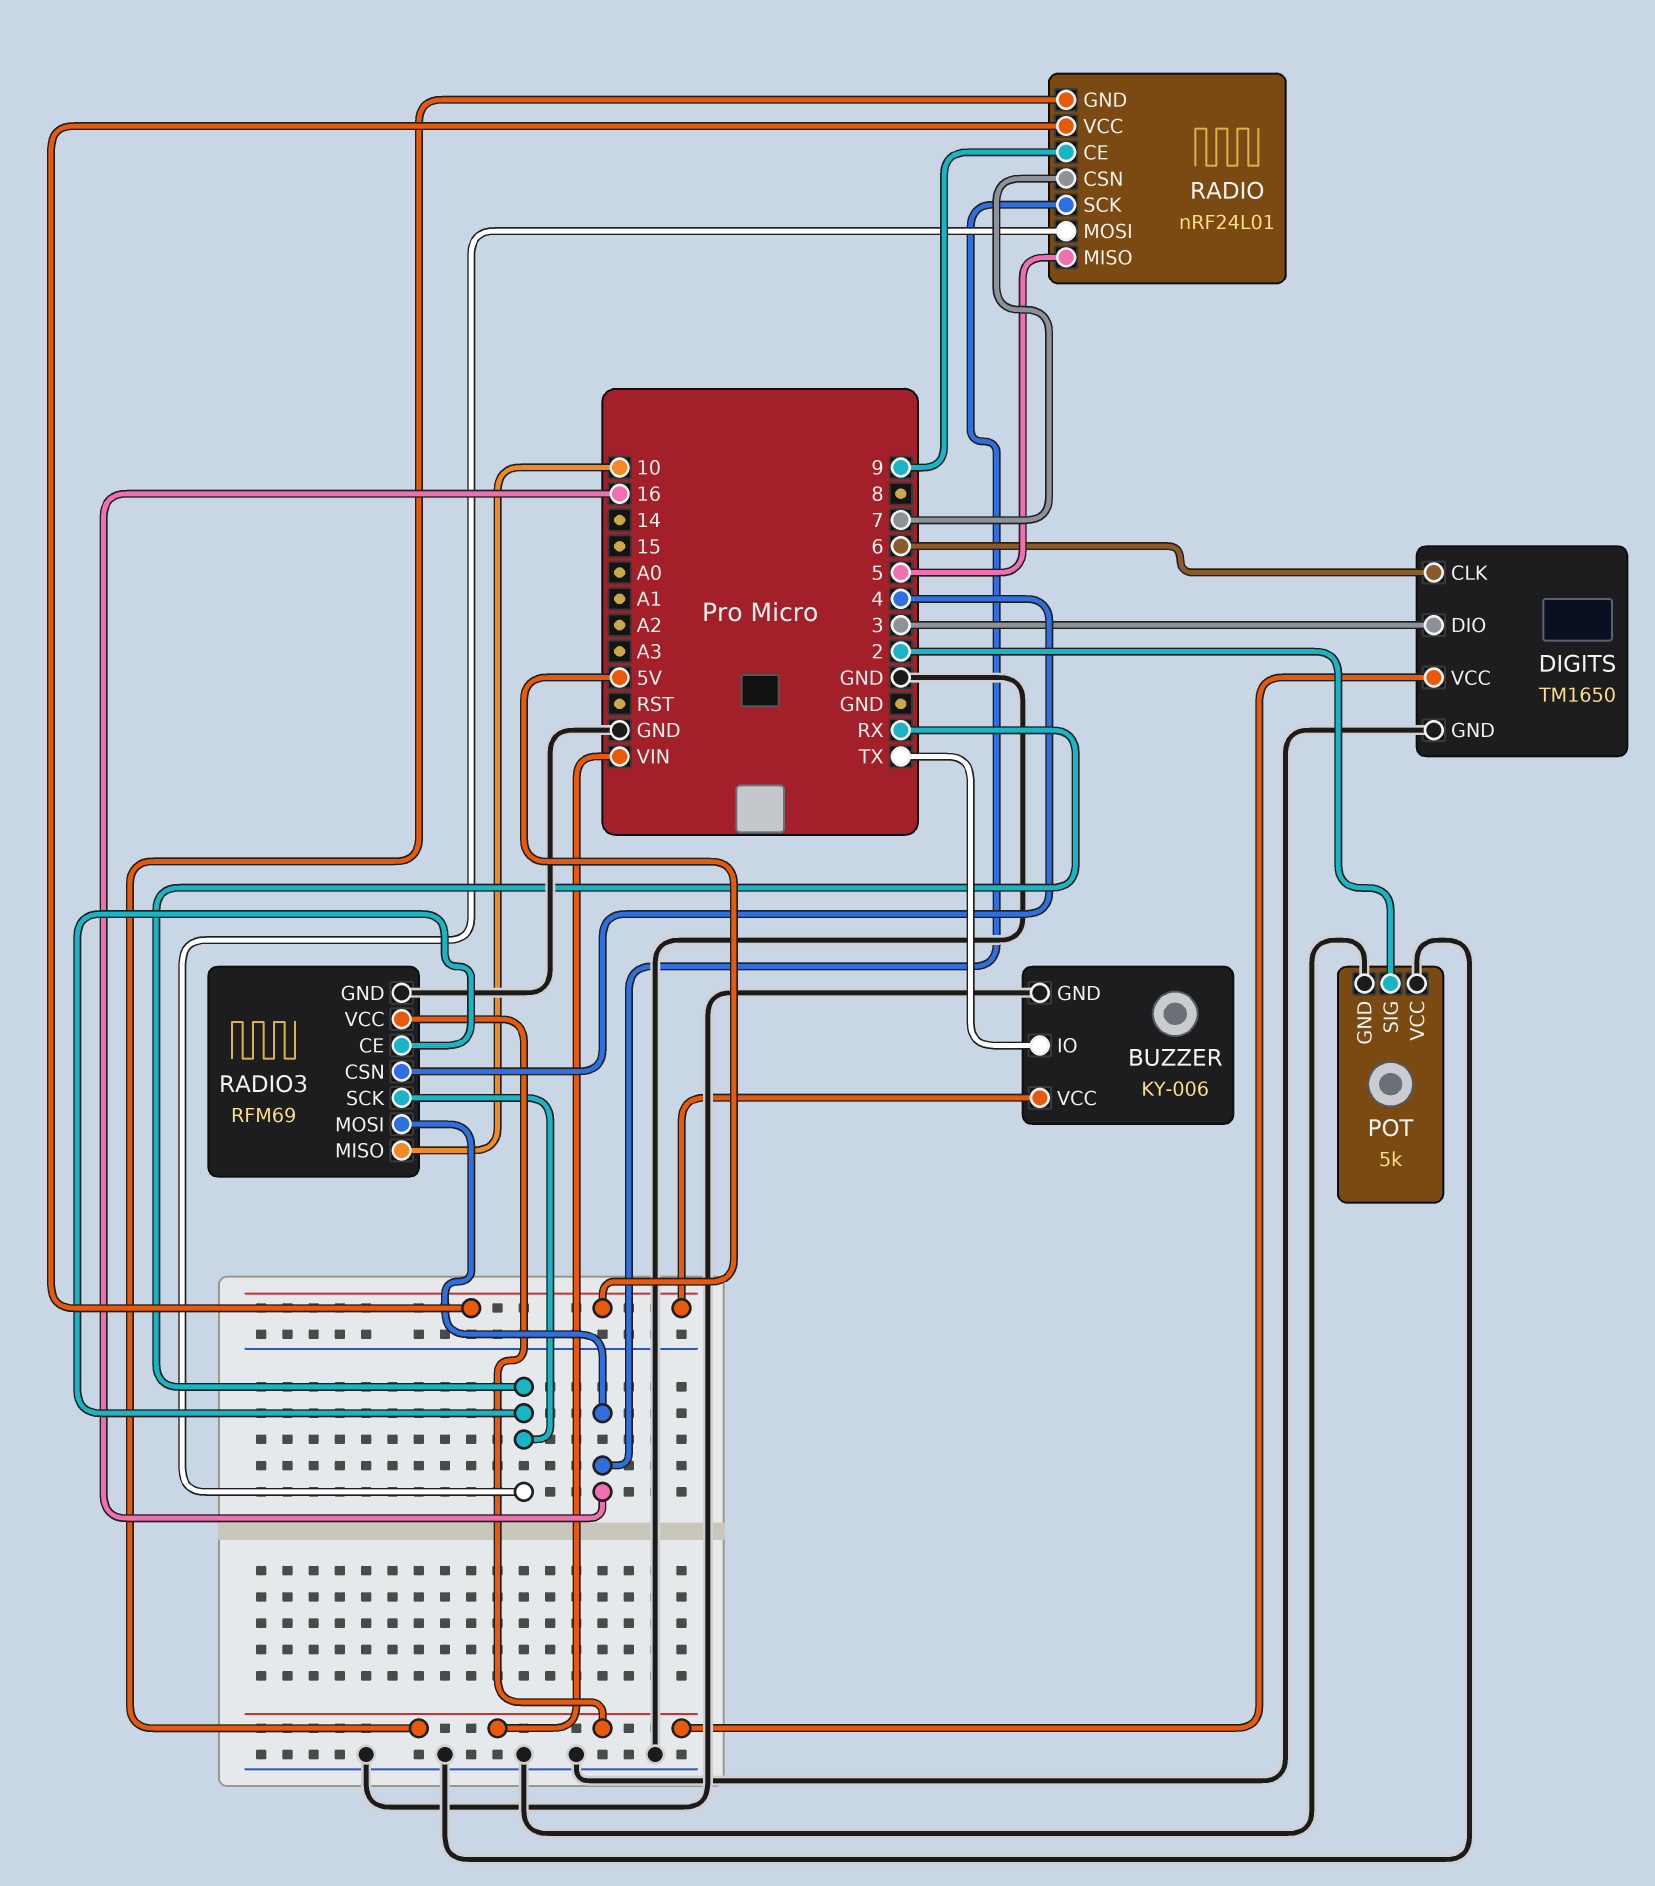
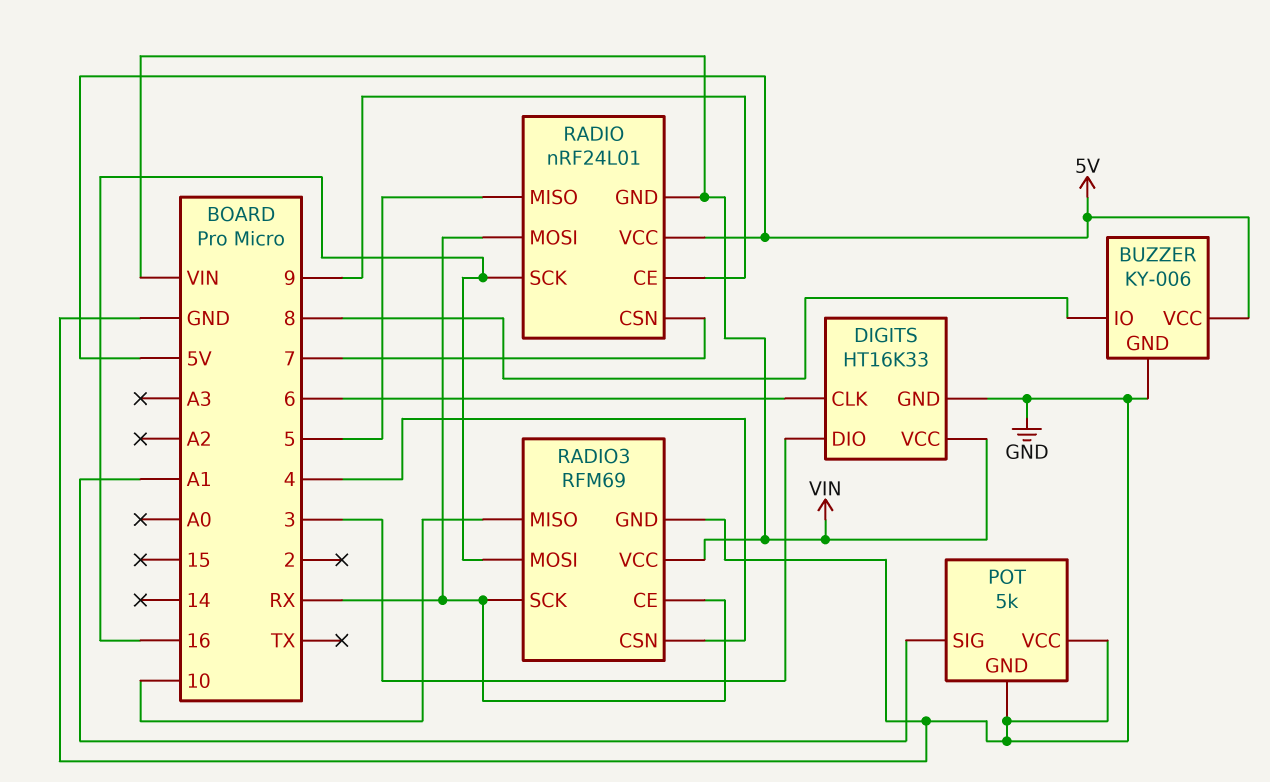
BUZZER pin IO: TX -> 8
DIGITS: TM1650 -> HT16K33
POT pin SIG: 2 -> A1

